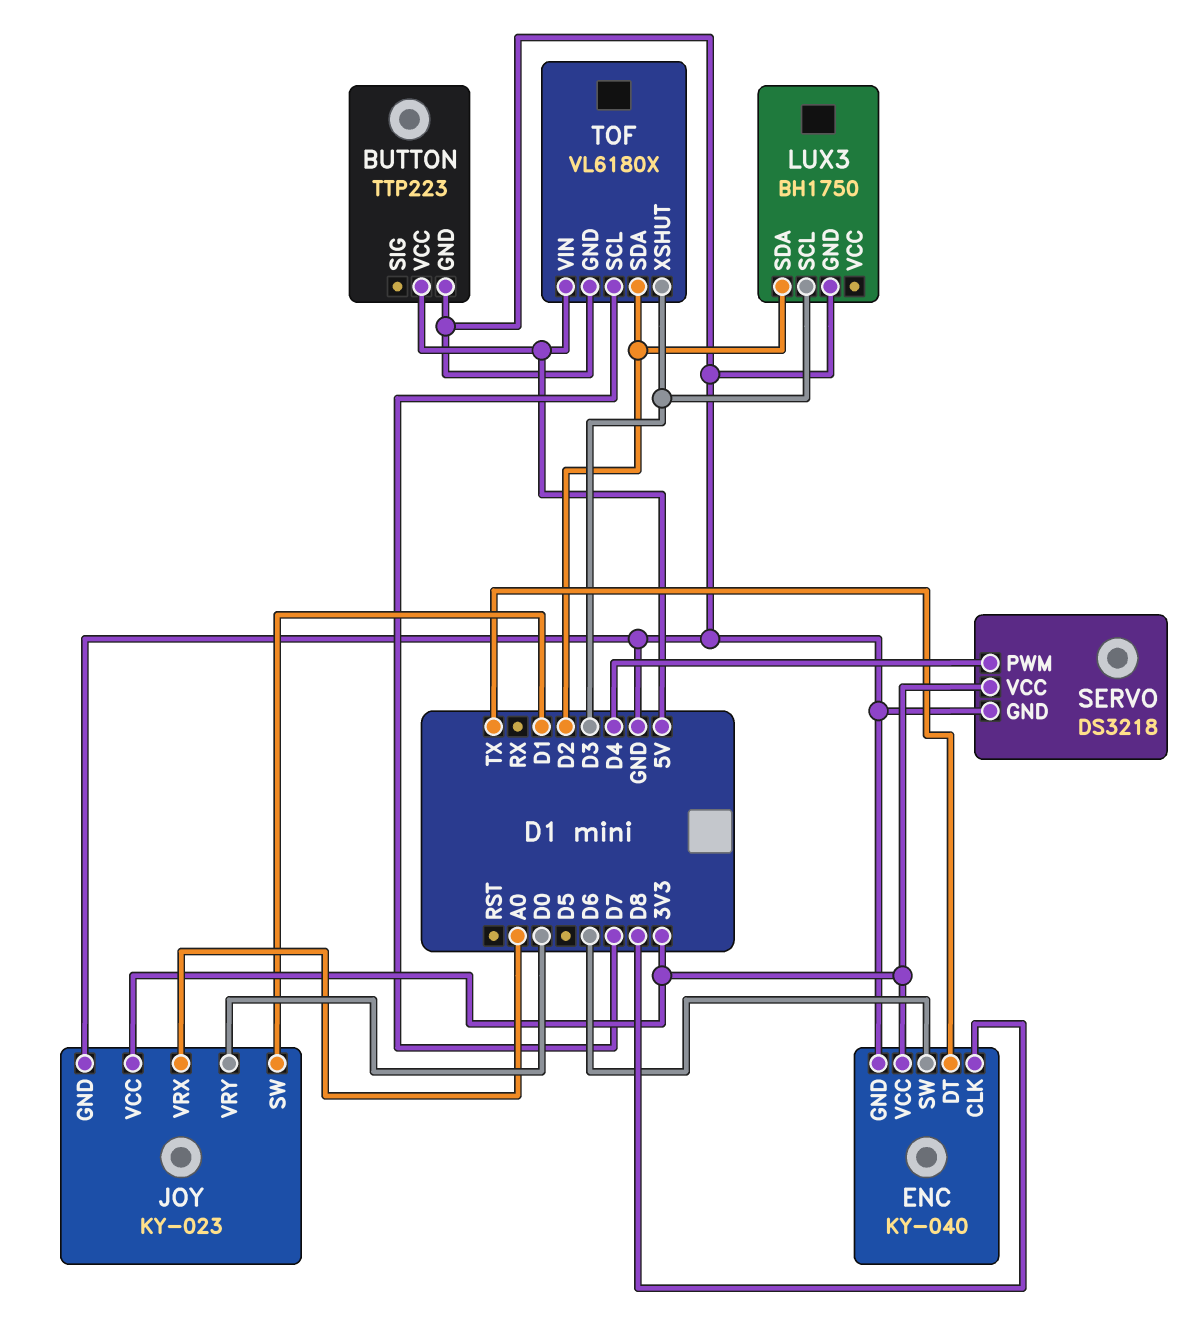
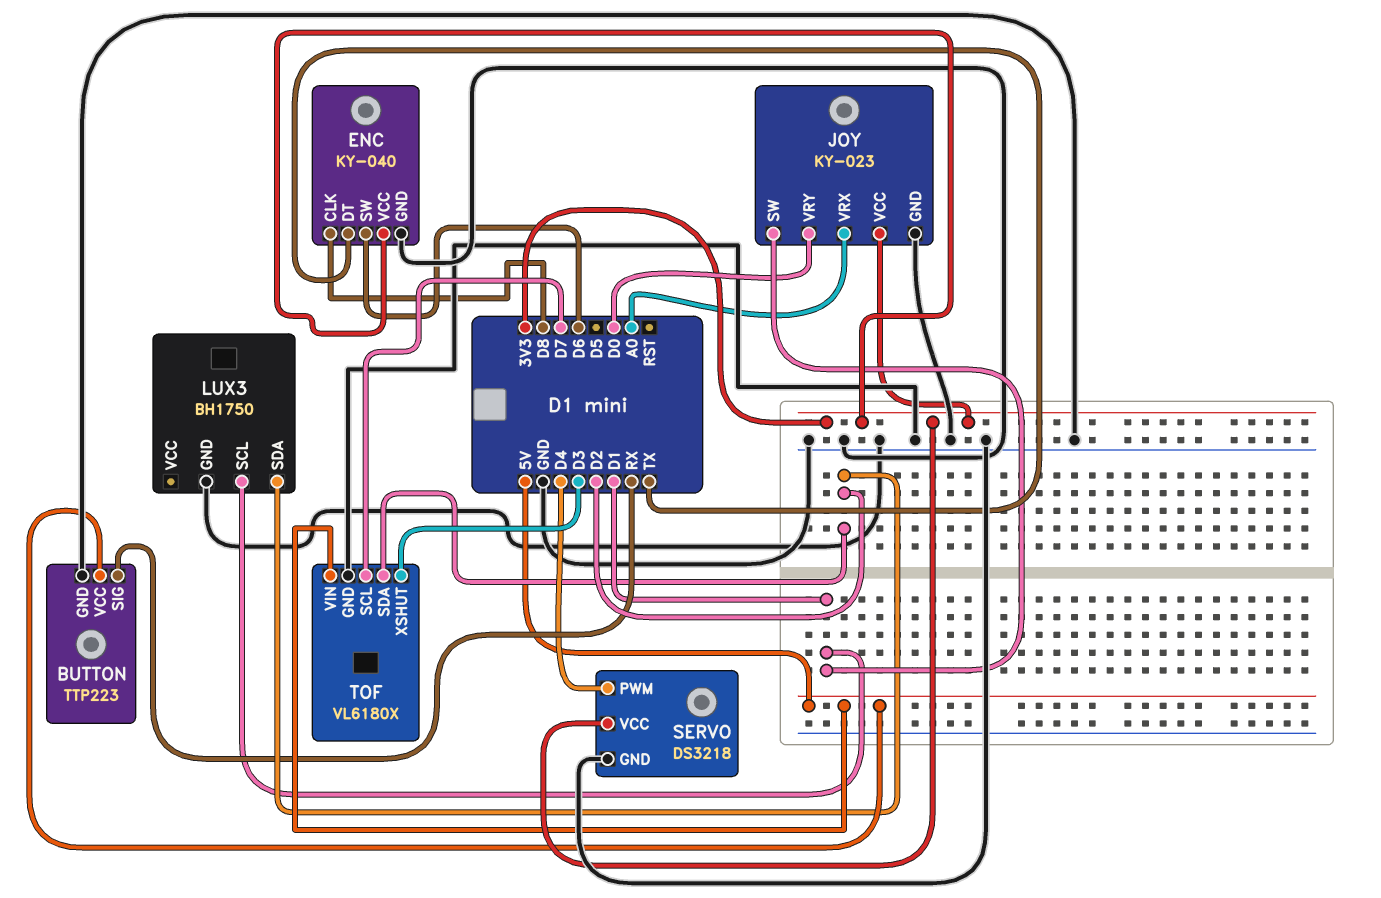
BUTTON pin SIG: none -> RX
LUX3 pin SCL: D3 -> D1

